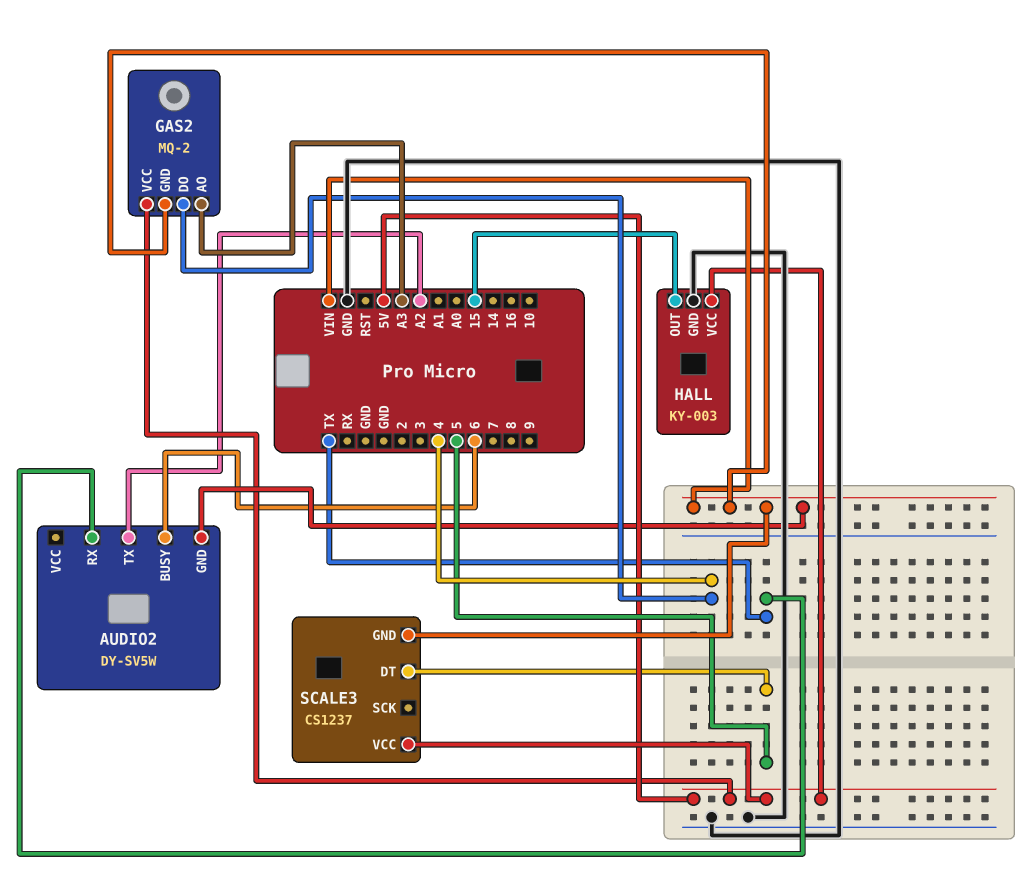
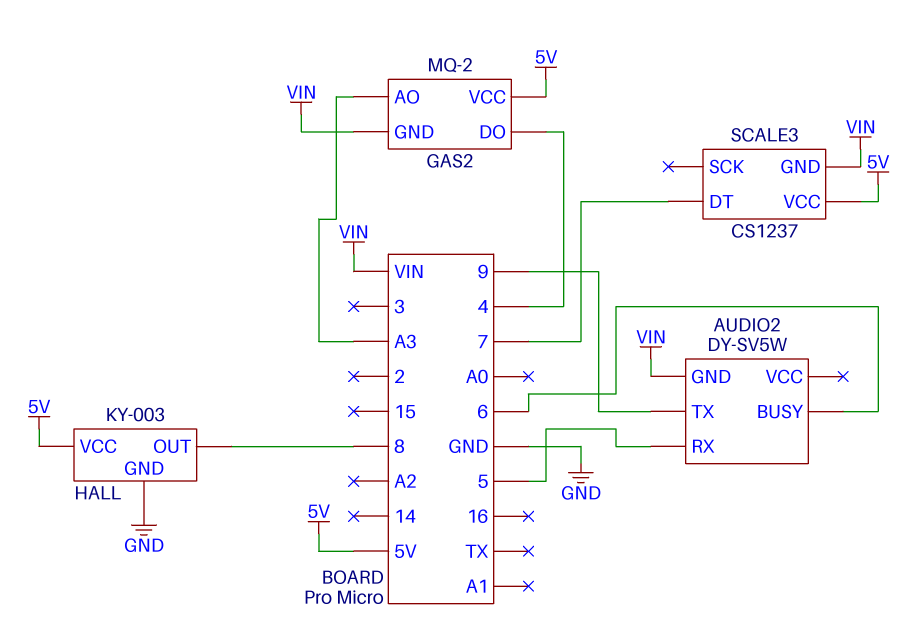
AUDIO2 pin RX: TX -> 5
AUDIO2 pin TX: A2 -> 9
HALL pin OUT: 15 -> 8
SCALE3 pin DT: 5 -> 7

